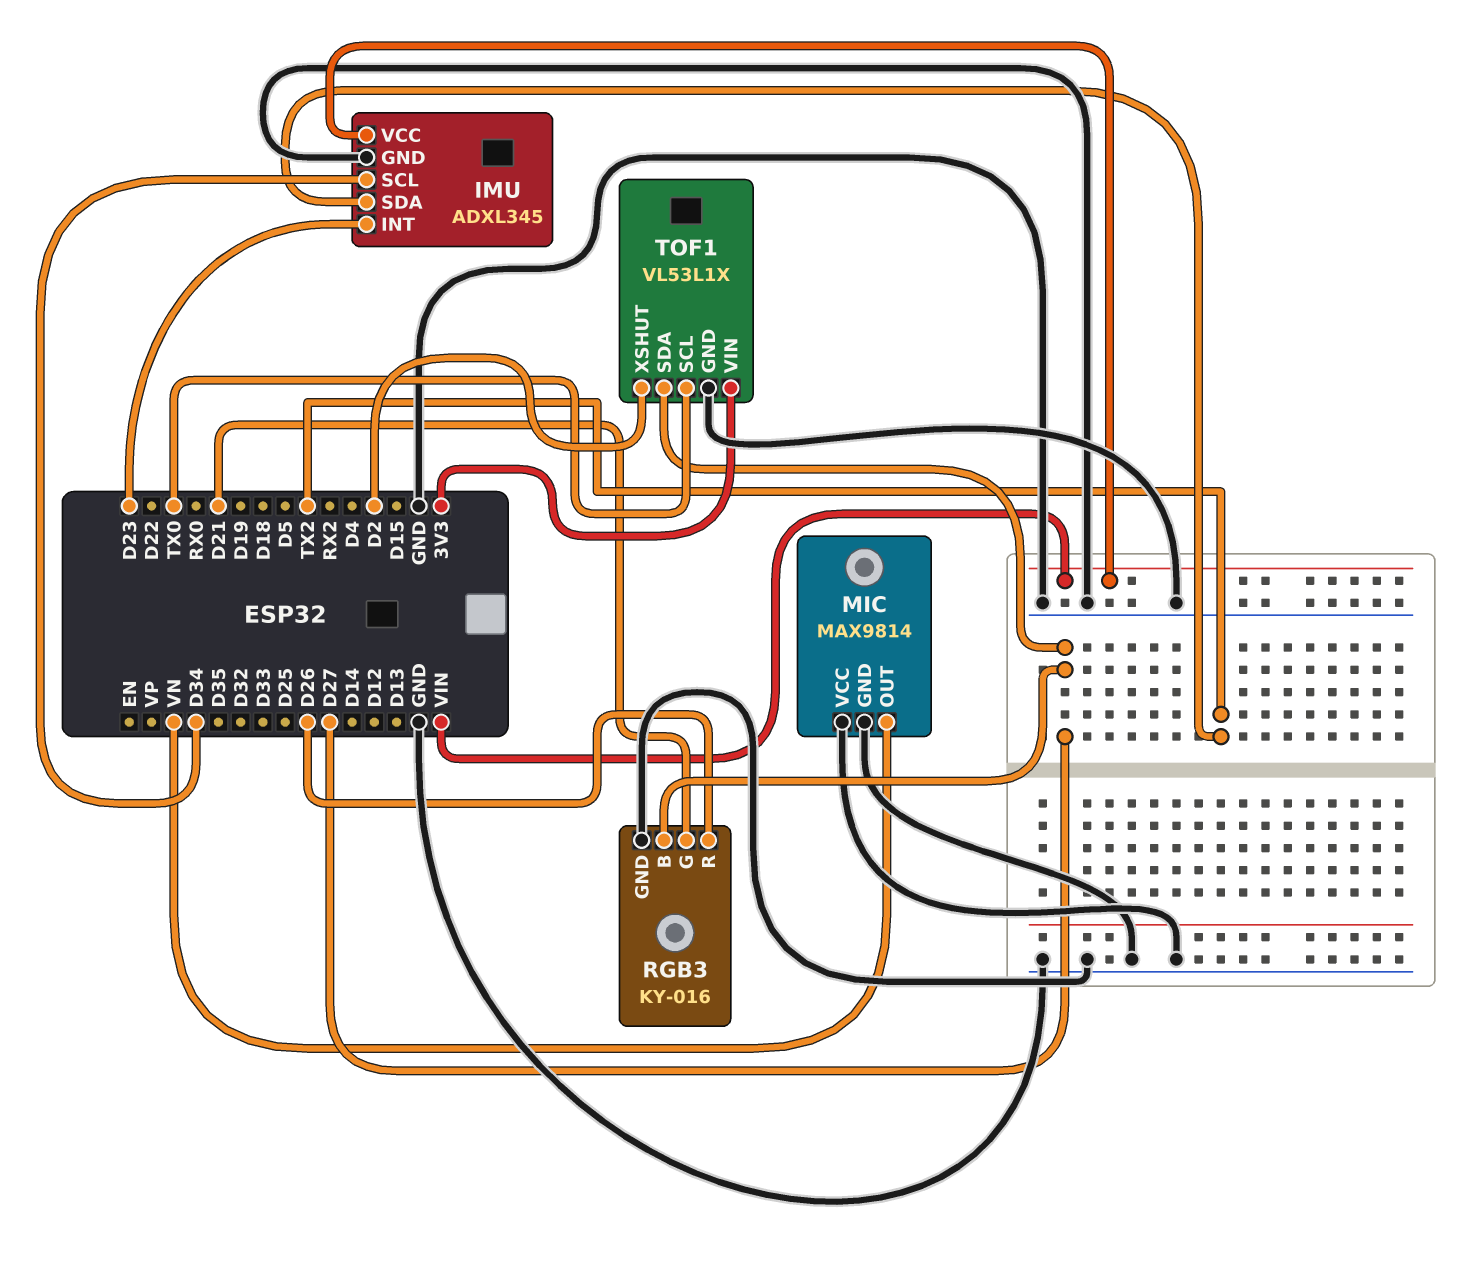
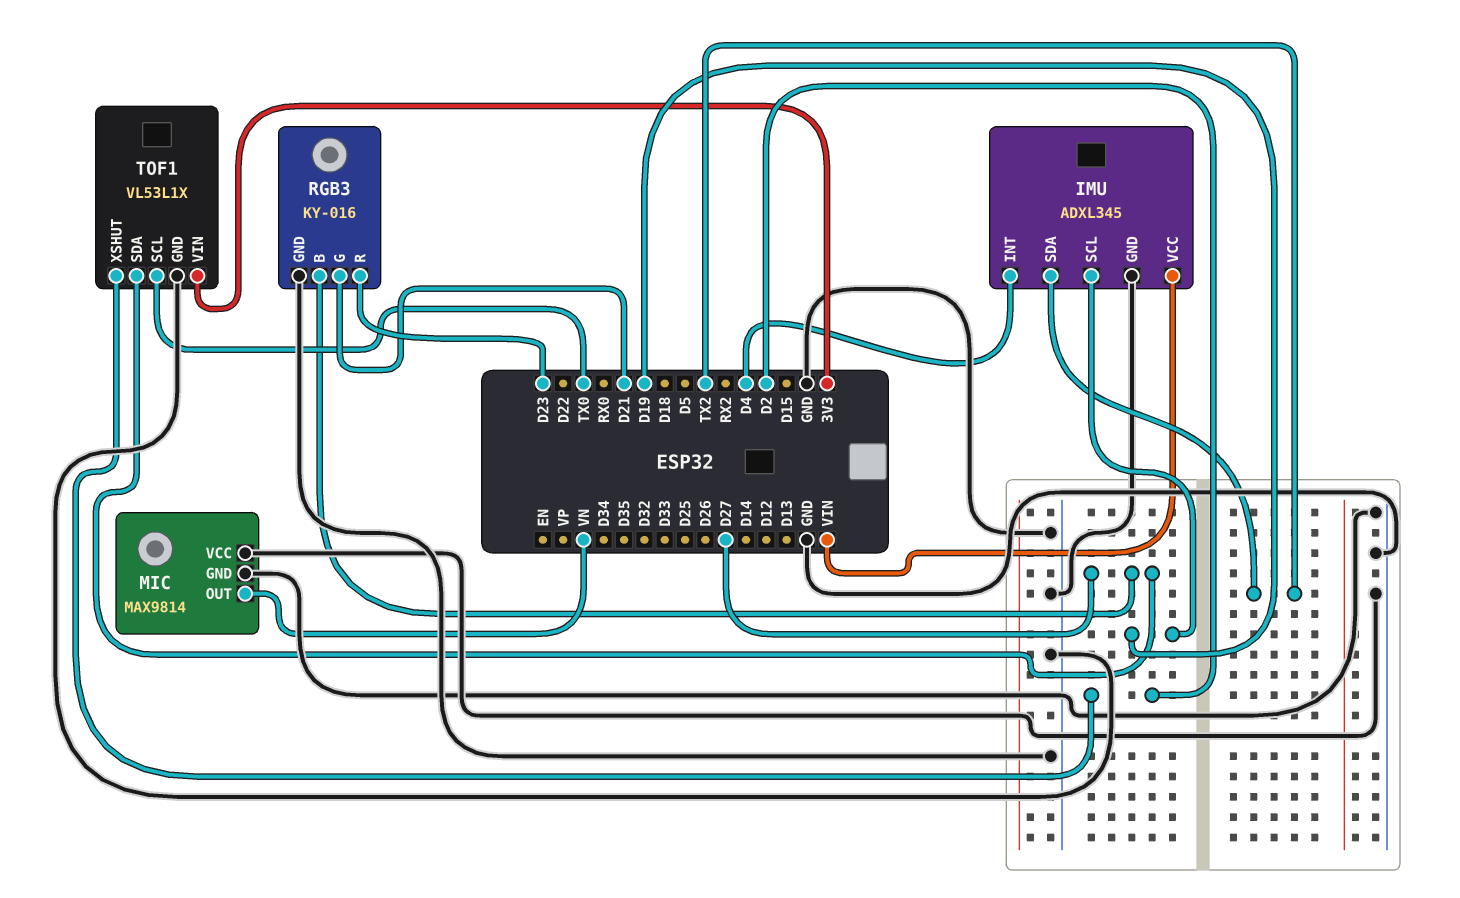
IMU pin INT: D23 -> D4
IMU pin SCL: D34 -> D19
RGB3 pin R: D26 -> D23

